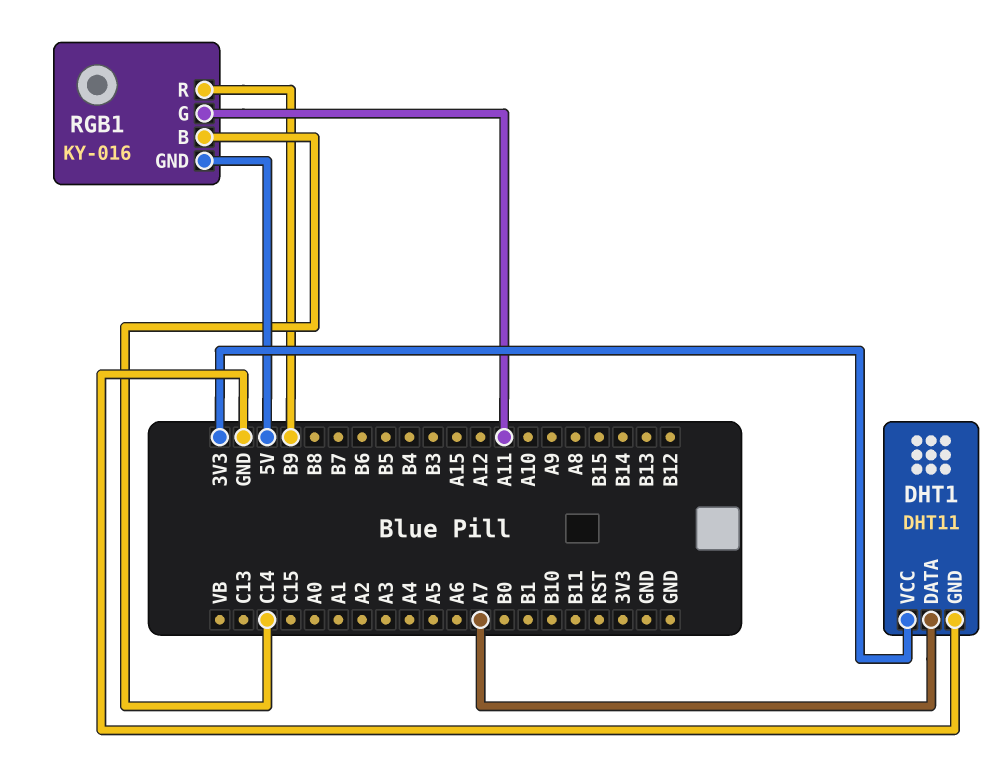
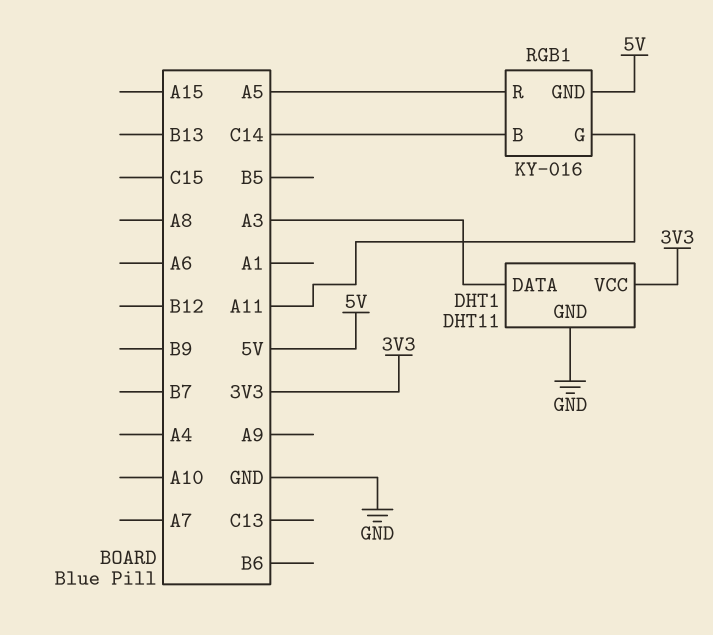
DHT1 pin DATA: A7 -> A3
RGB1 pin R: B9 -> A5

